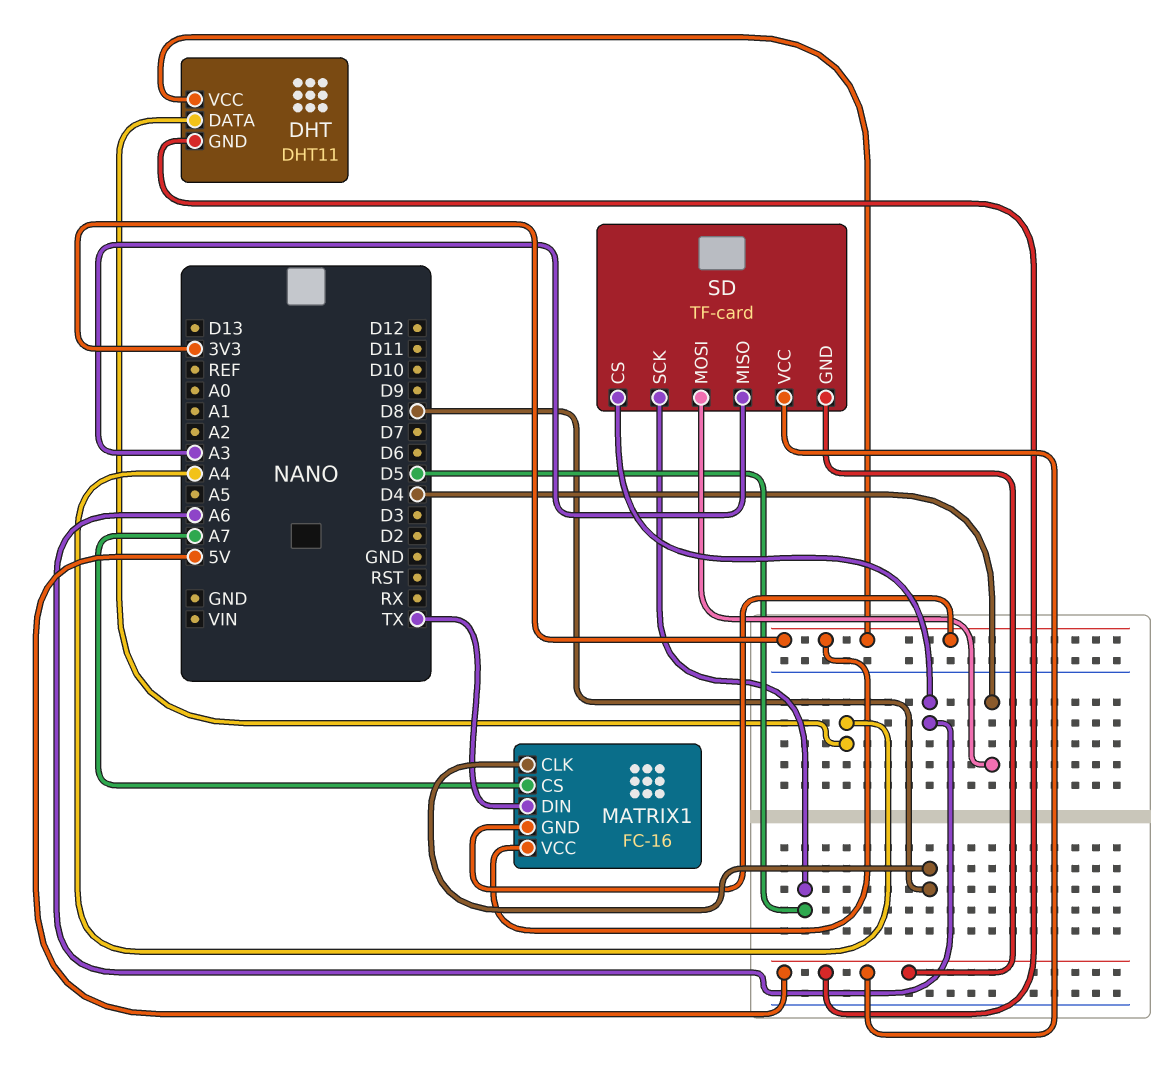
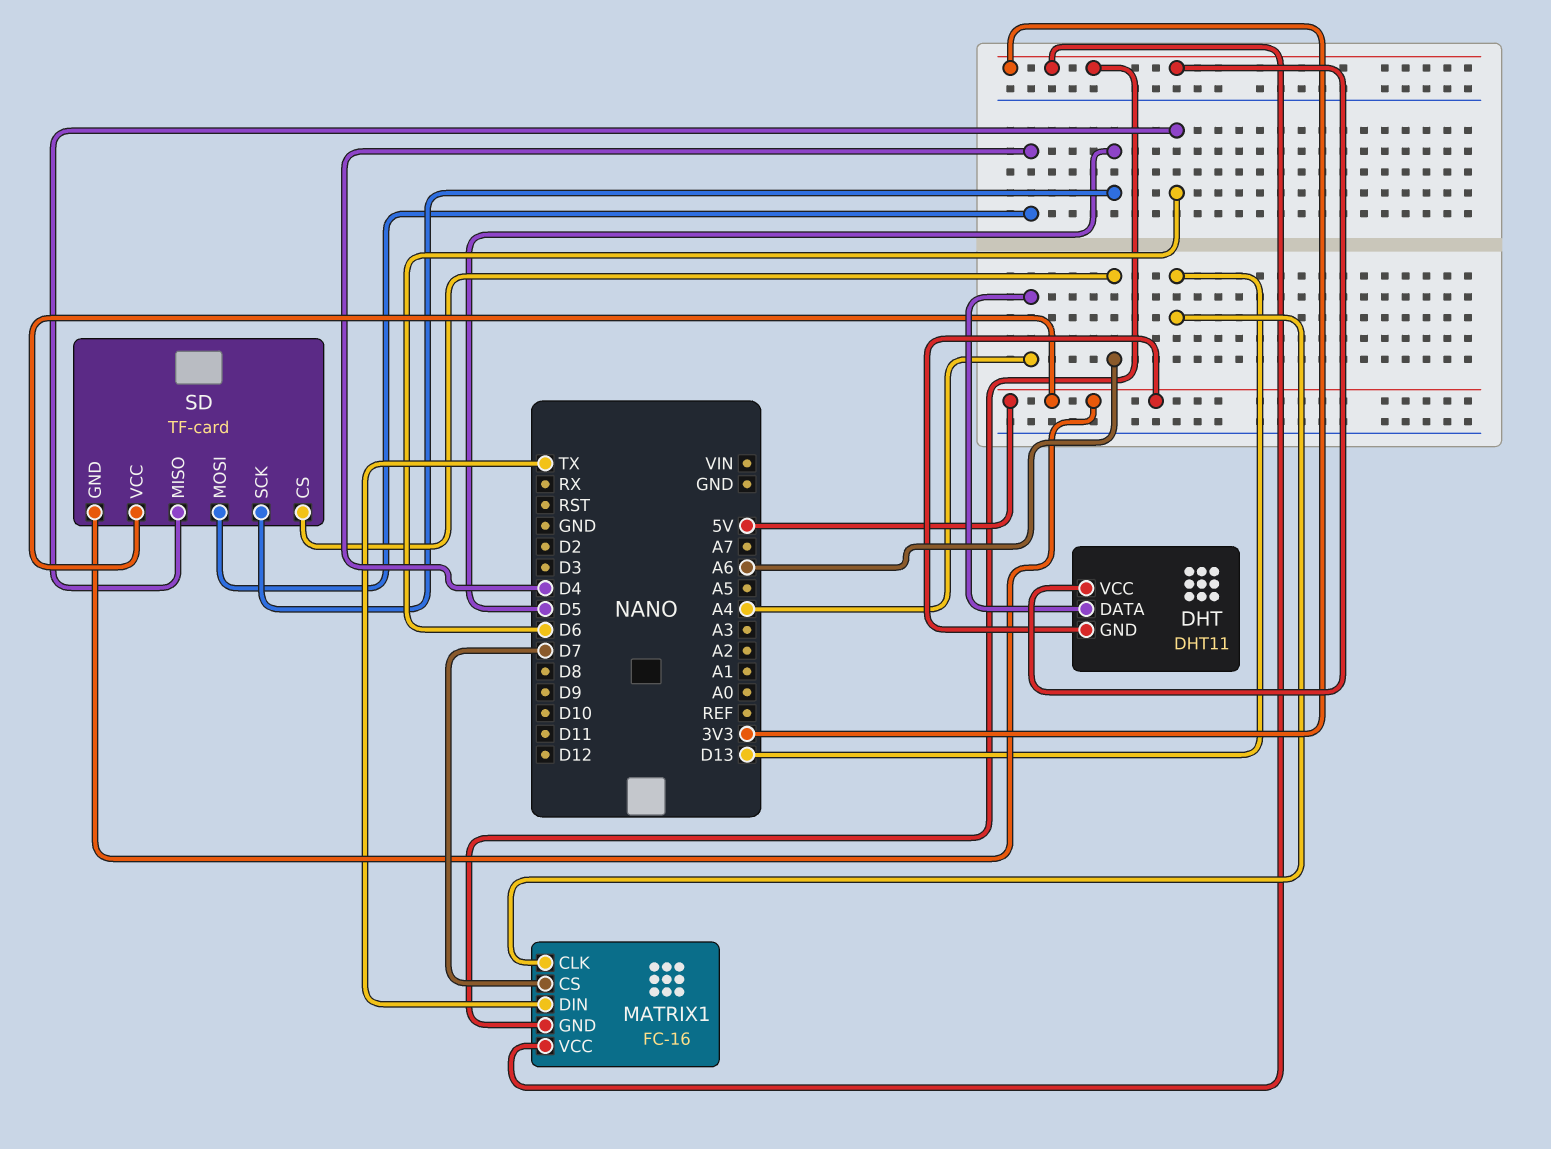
MATRIX1 pin CLK: D8 -> D13
MATRIX1 pin CS: A7 -> D7
SD pin MISO: A3 -> D6

